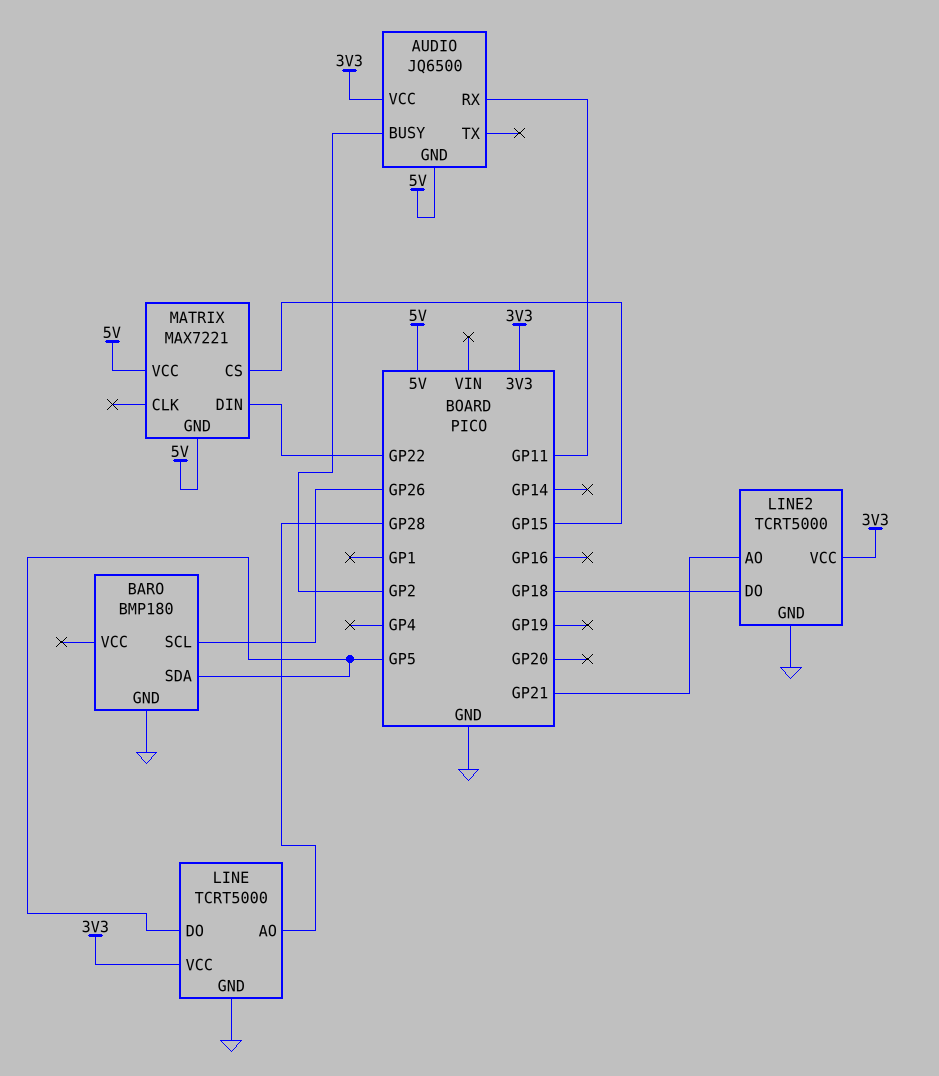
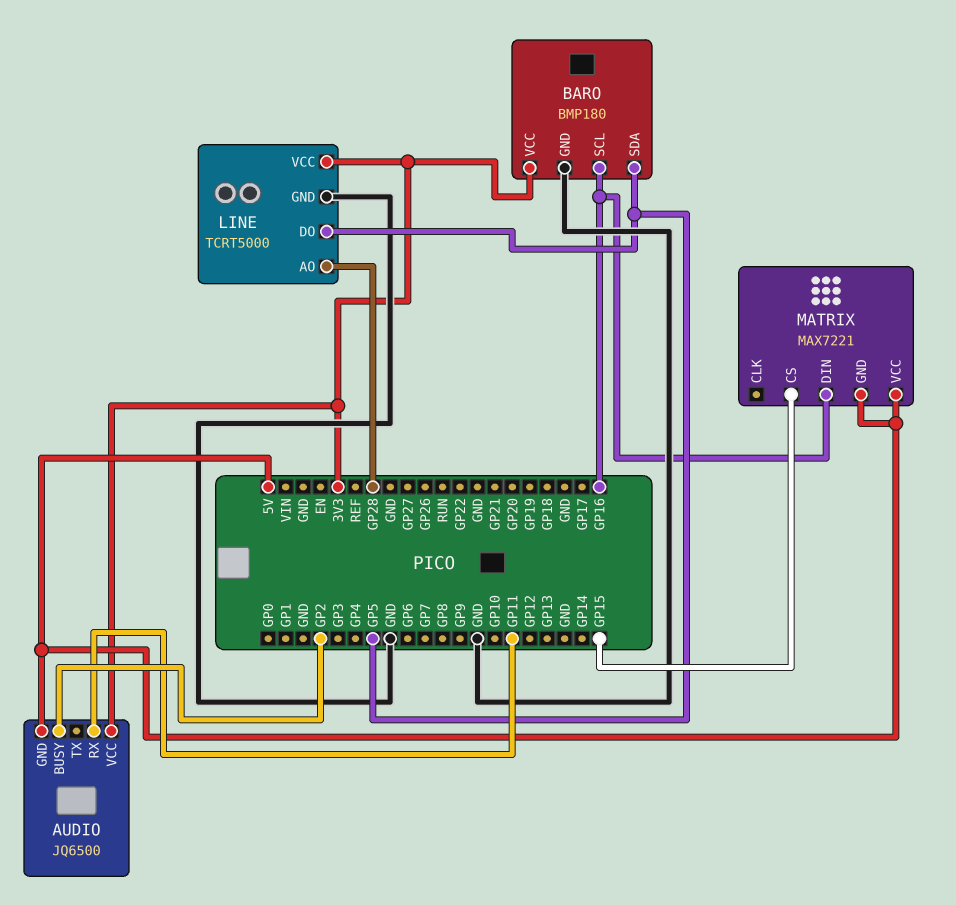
BARO pin SCL: GP26 -> GP16
BARO pin VCC: none -> 3V3
LINE2: TCRT5000 -> none
LINE2 pin AO: GP21 -> none
LINE2 pin DO: GP18 -> none
LINE2 pin GND: GND -> none
LINE2 pin VCC: 3V3 -> none
MATRIX pin DIN: GP22 -> GP16

